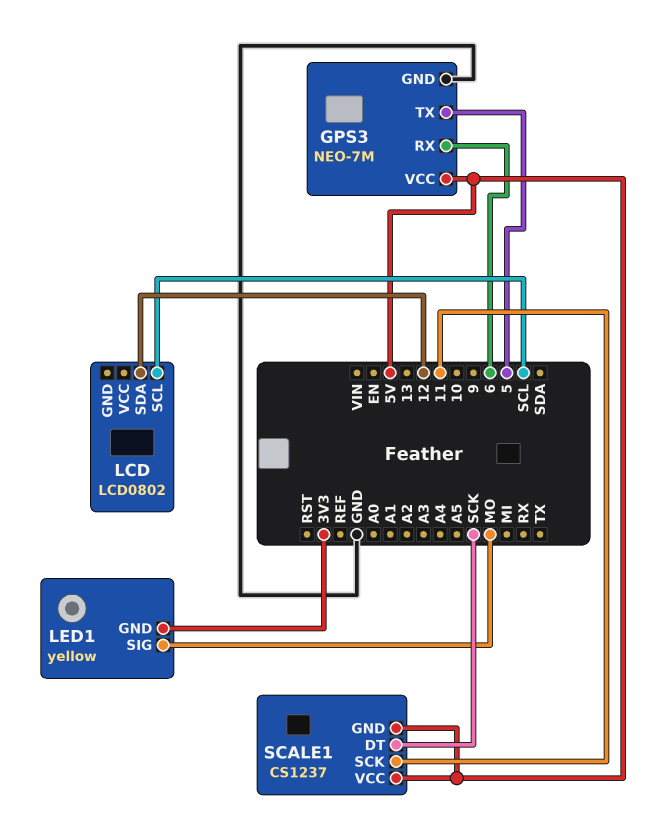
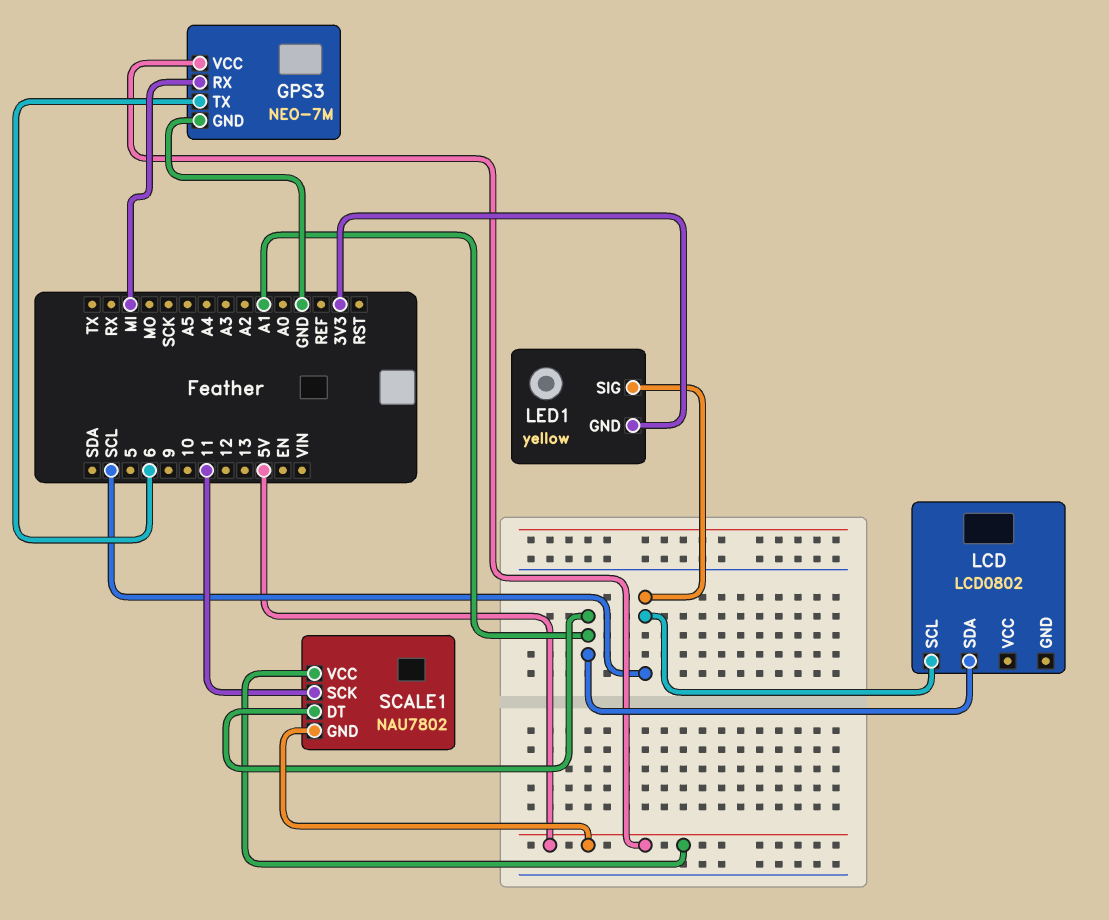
GPS3 pin RX: 6 -> MI
GPS3 pin TX: 5 -> 6
LCD pin SDA: 12 -> A1
LED1 pin SIG: MO -> SCL
SCALE1: CS1237 -> NAU7802
SCALE1 pin DT: SCK -> A1

